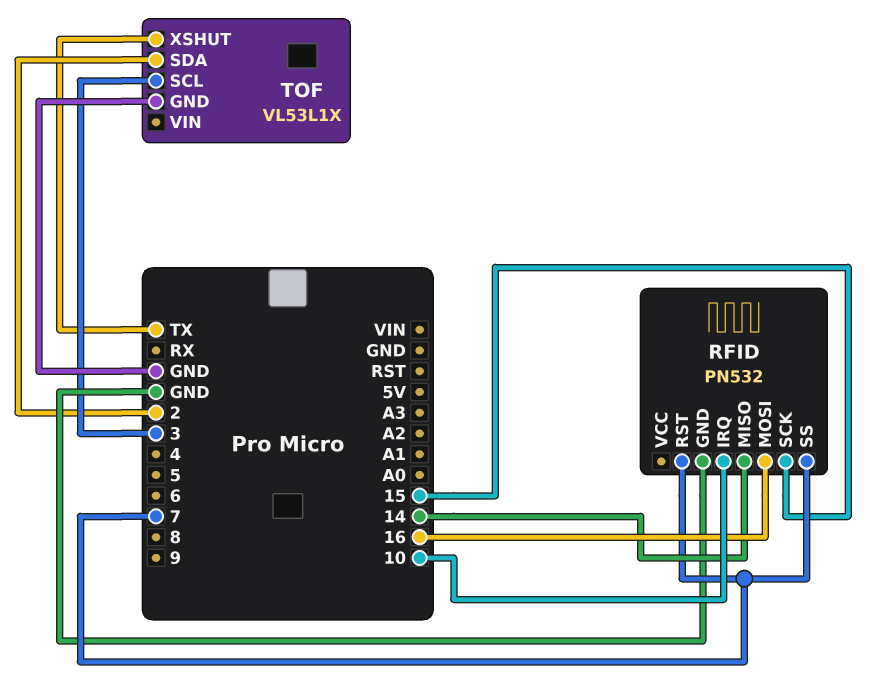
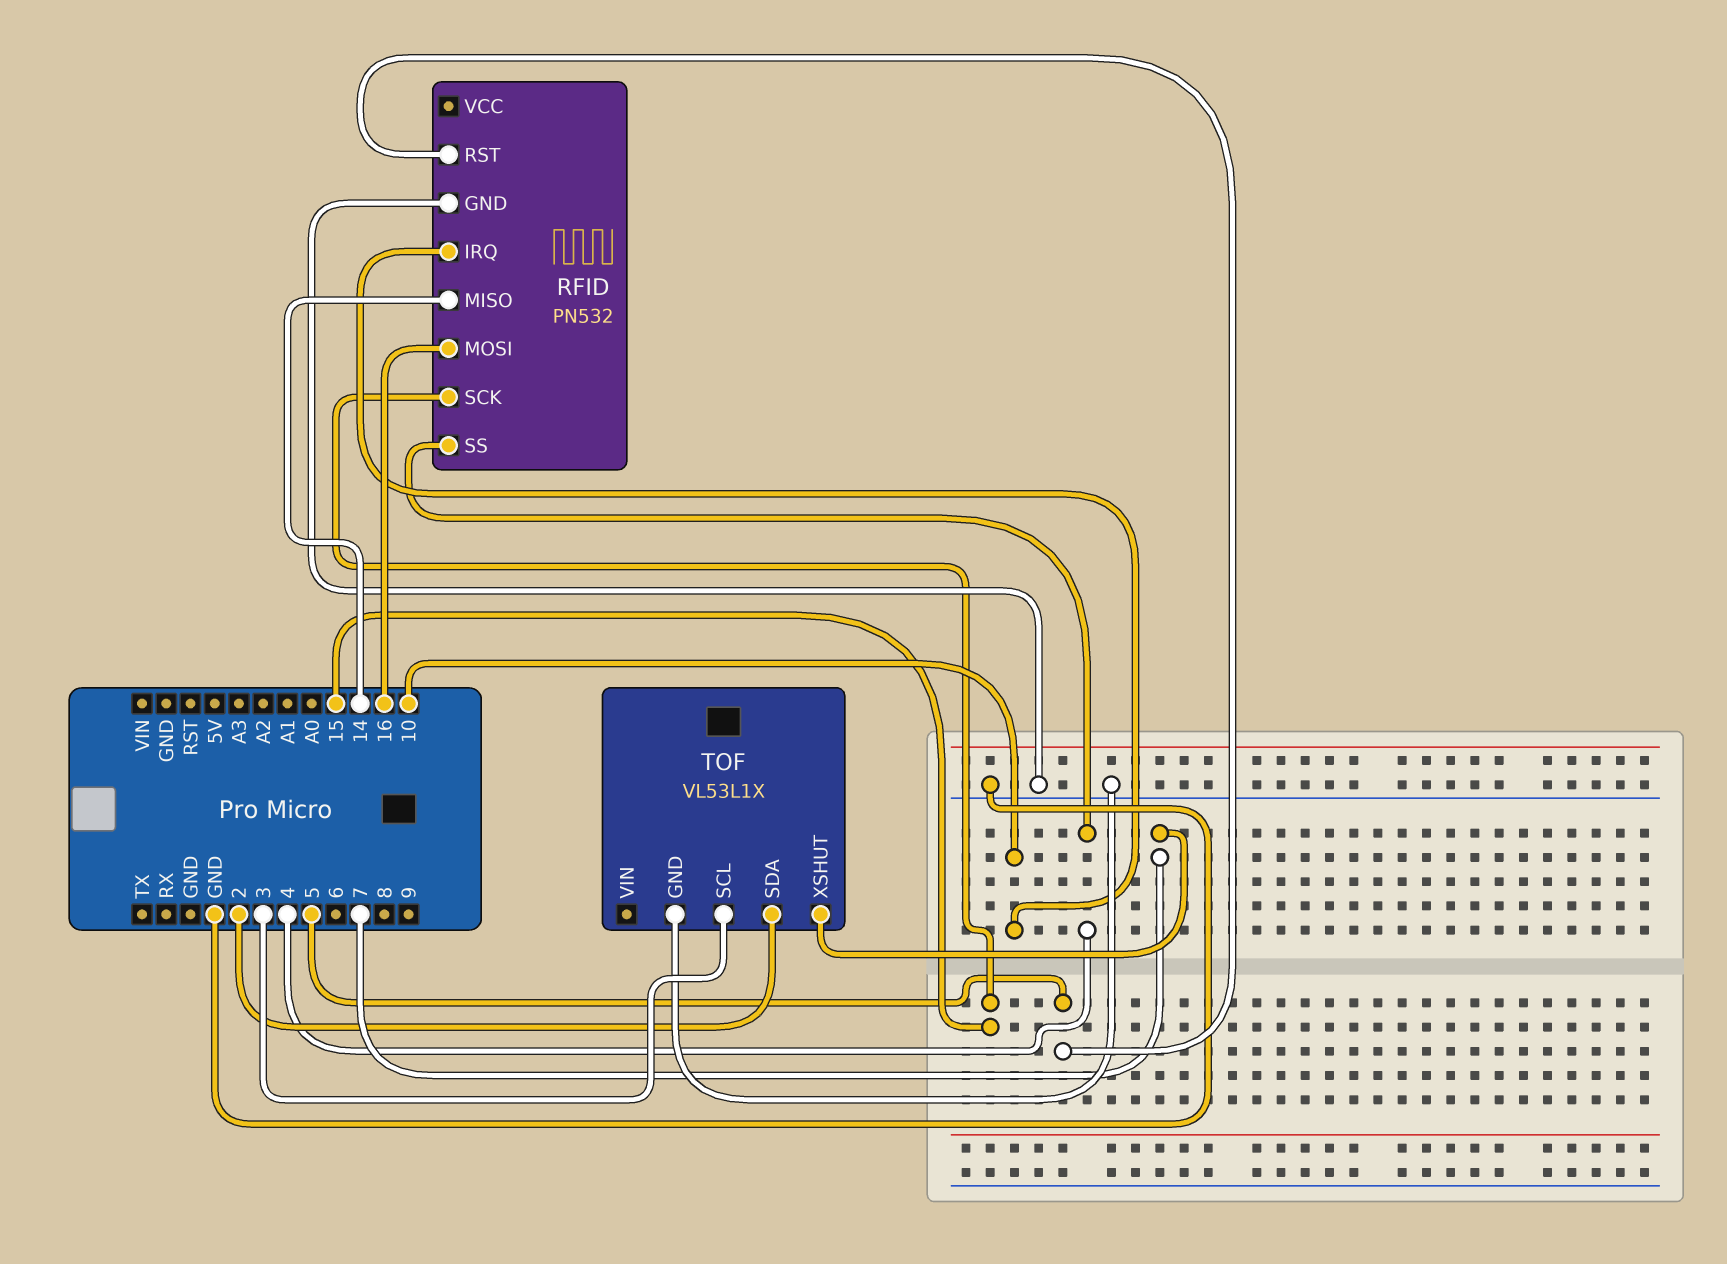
RFID pin RST: 7 -> 5
RFID pin SS: 7 -> 4
TOF pin XSHUT: TX -> 7

